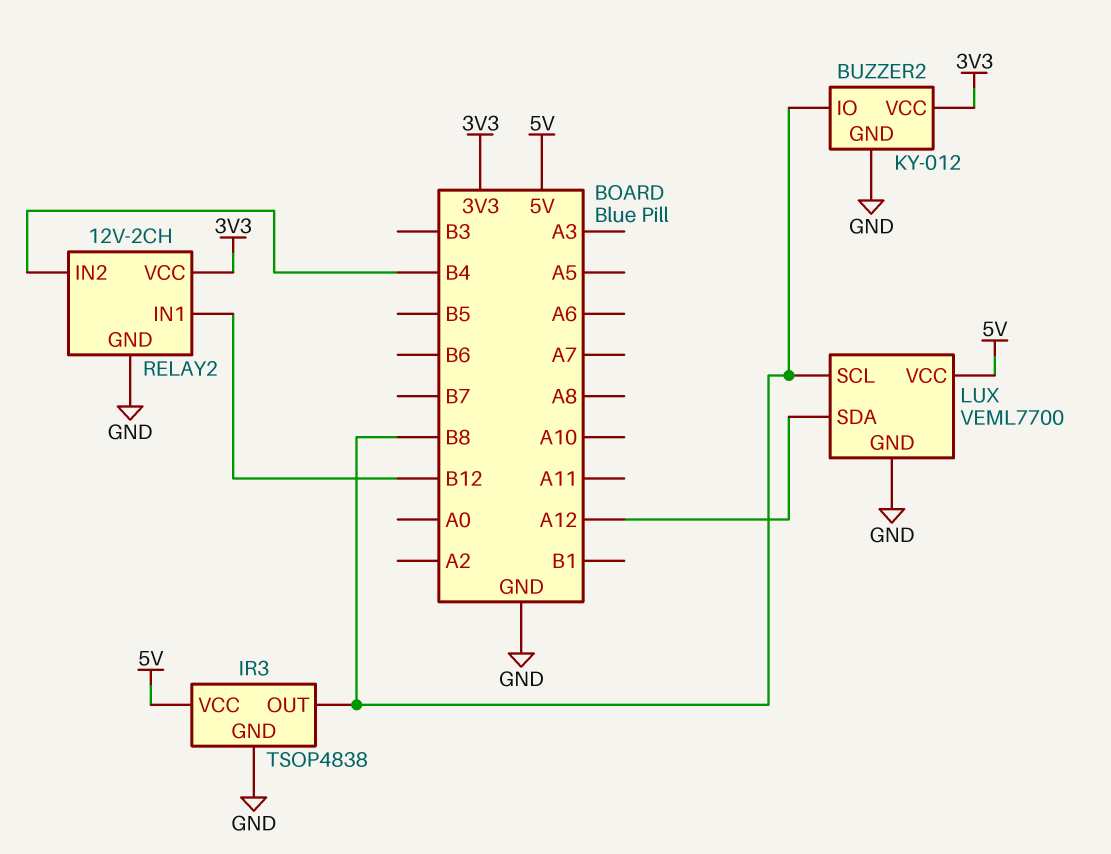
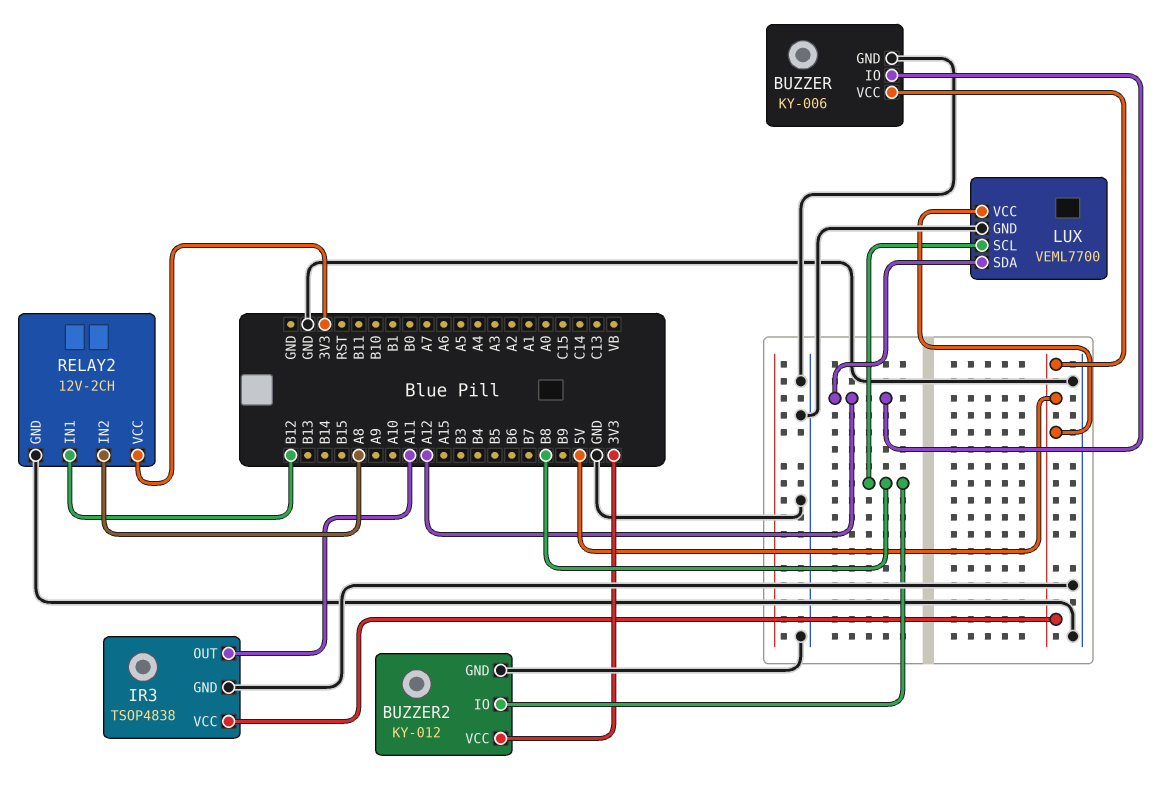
BUZZER: none -> KY-006
BUZZER pin GND: none -> GND
BUZZER pin IO: none -> A12
BUZZER pin VCC: none -> 5V
IR3 pin OUT: B8 -> A11
RELAY2 pin IN2: B4 -> A8

